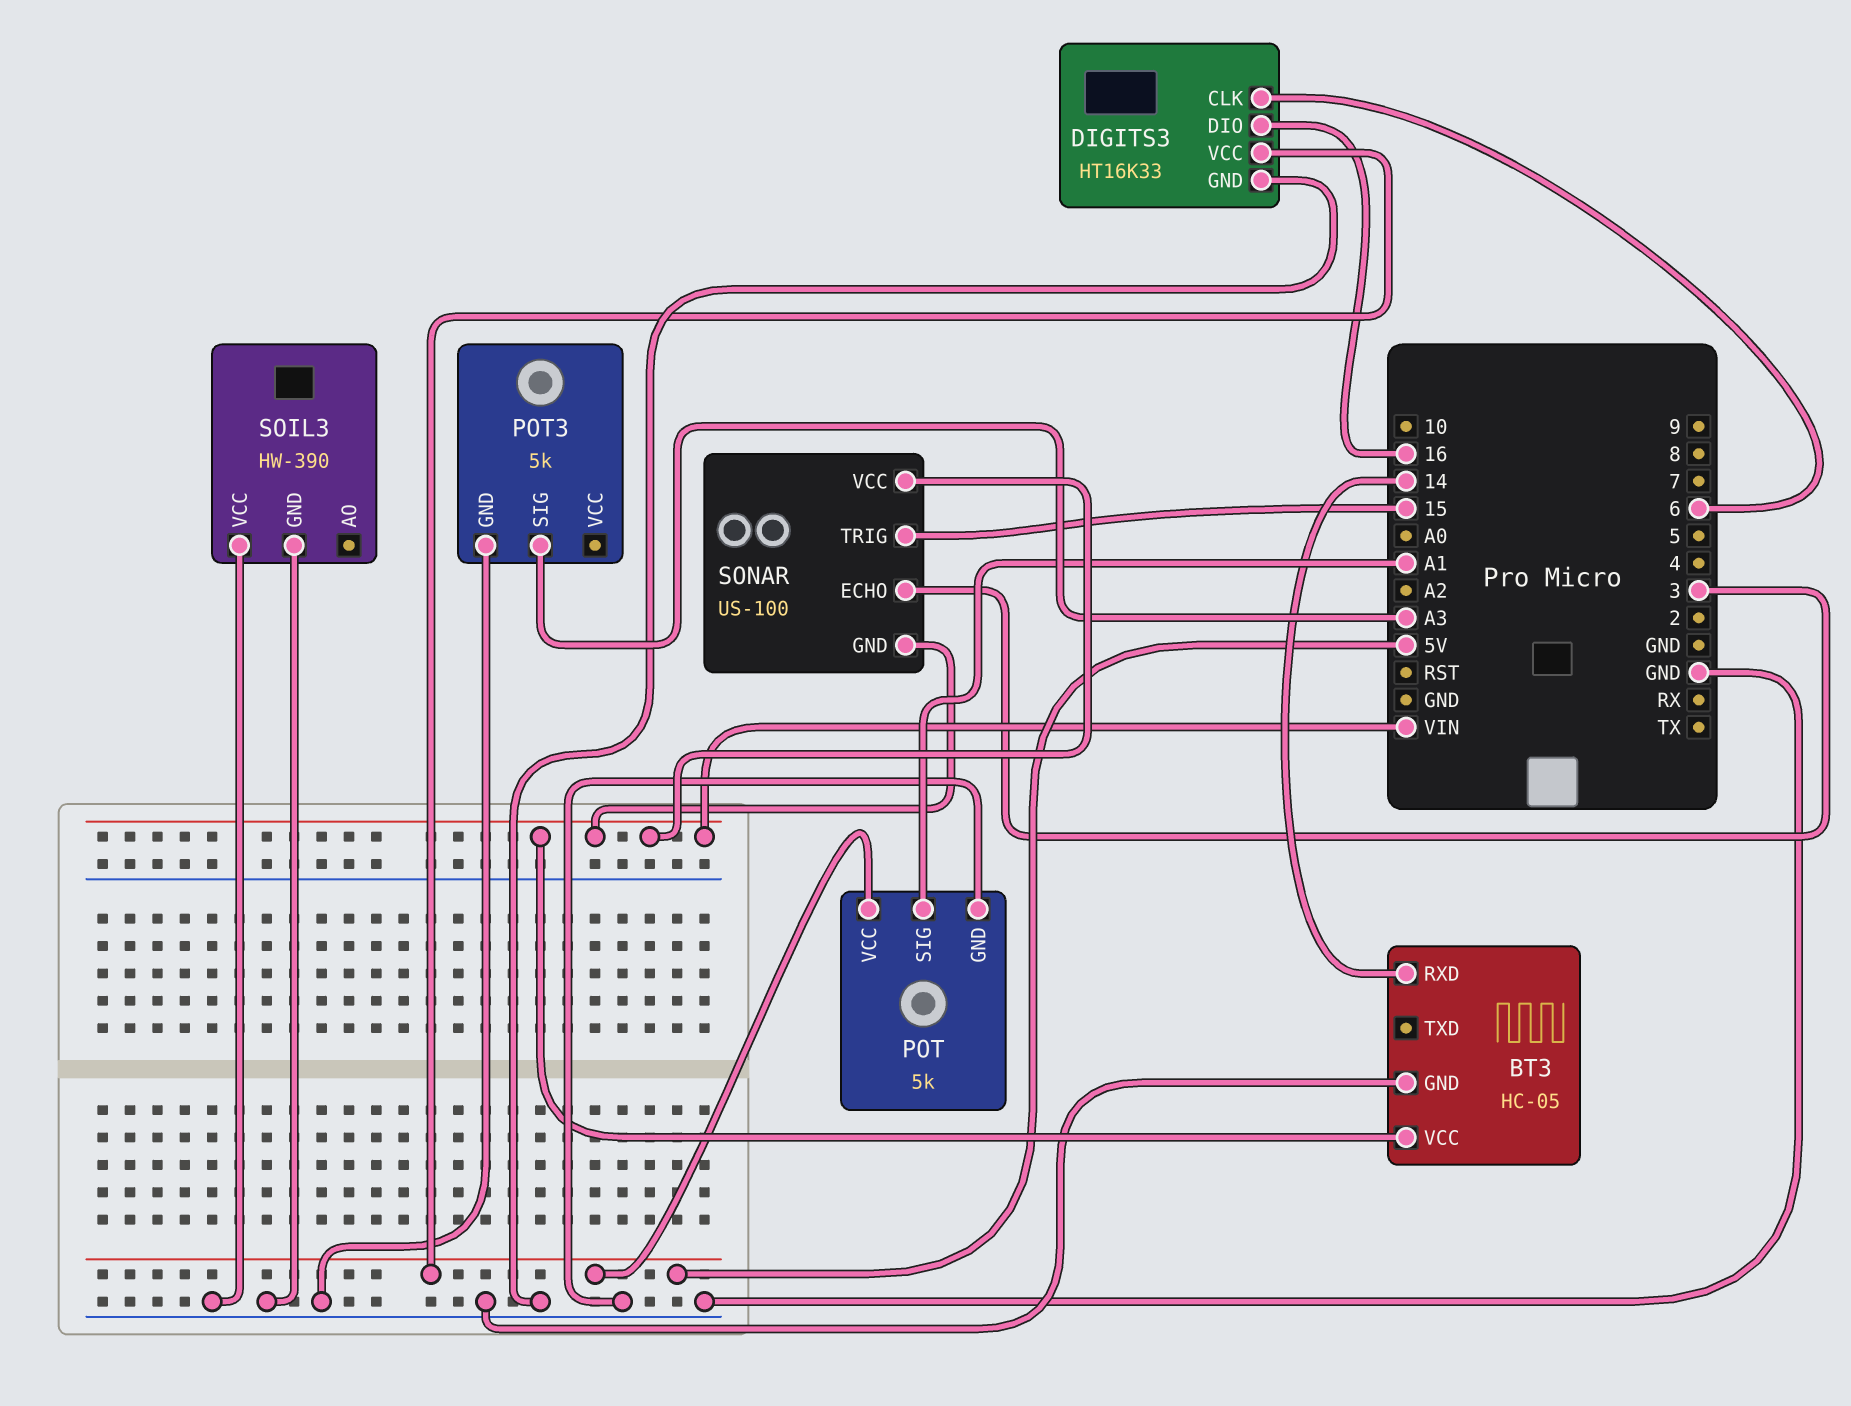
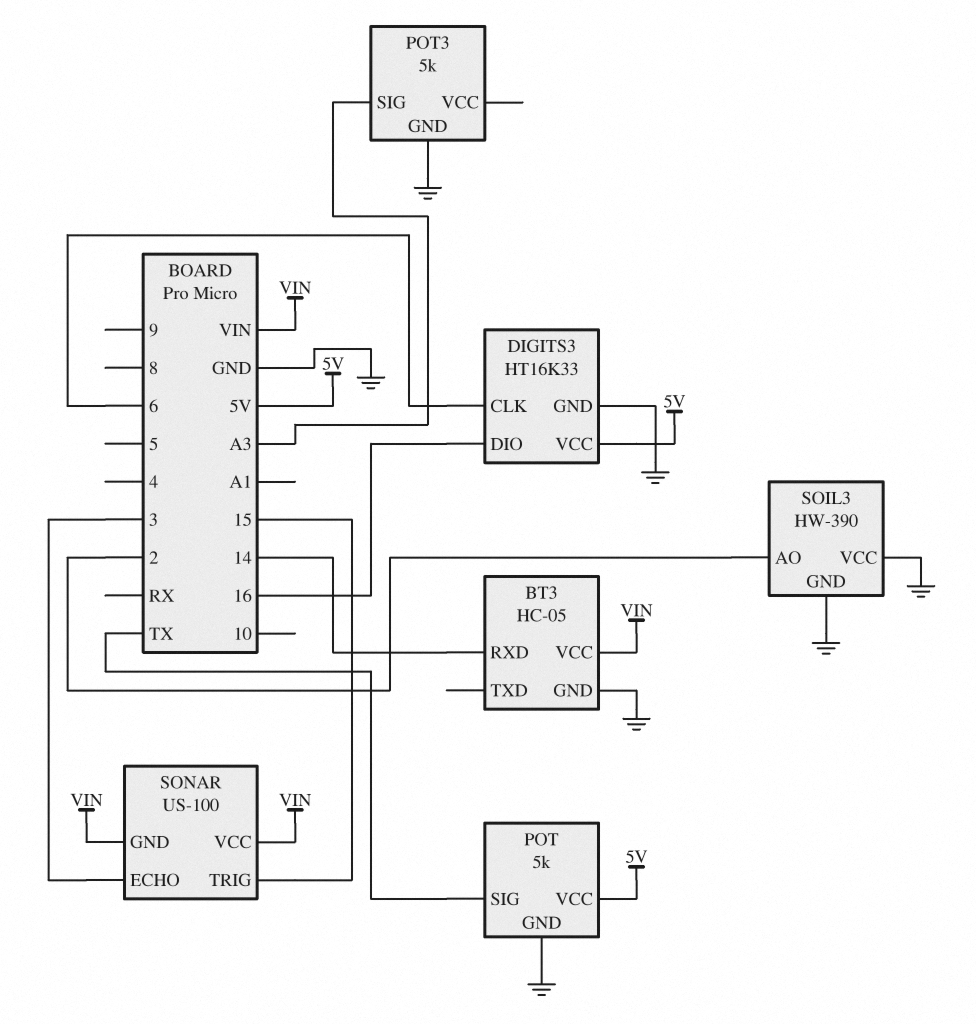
POT pin SIG: A1 -> TX
SOIL3 pin AO: none -> 2

